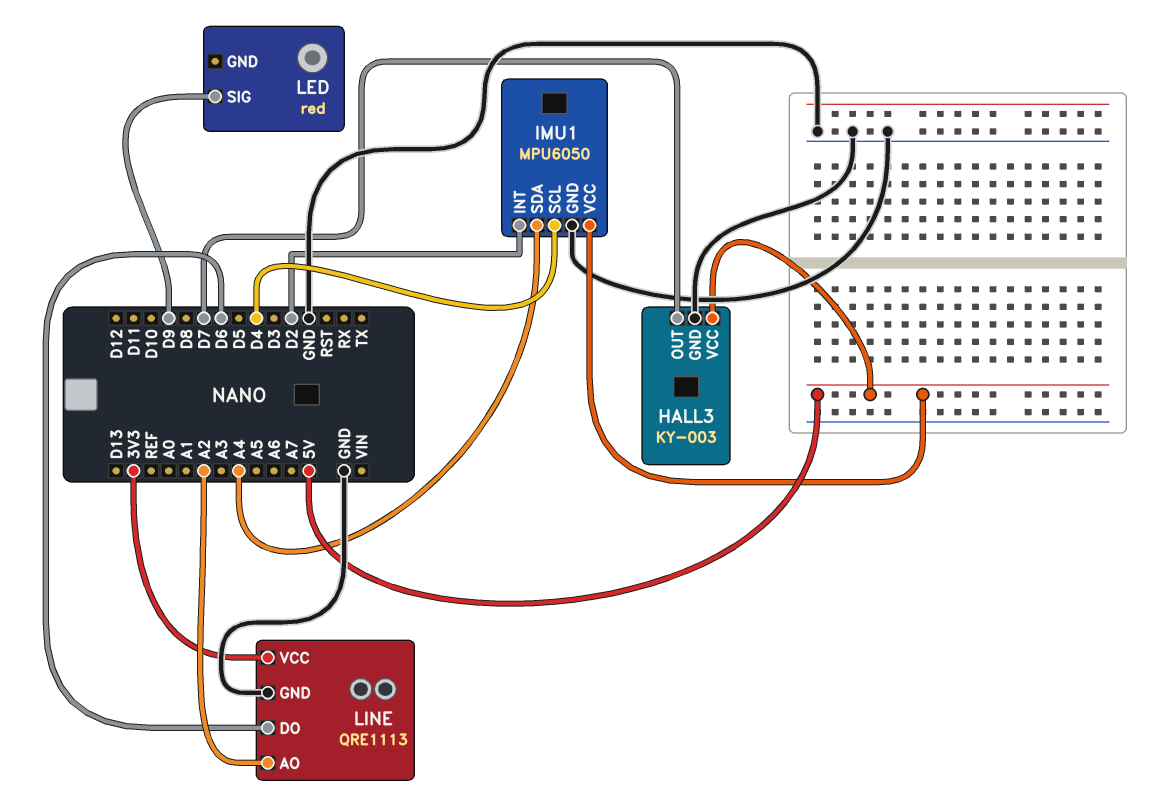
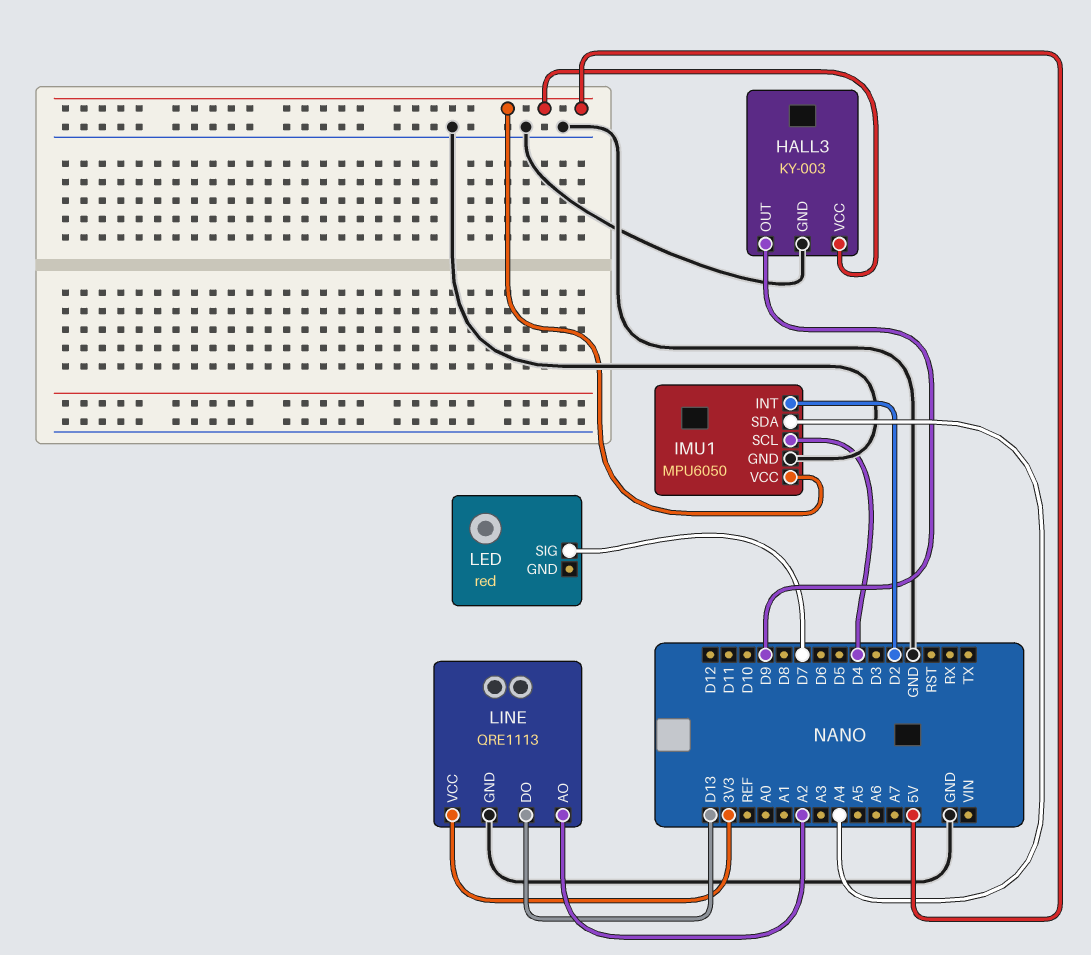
HALL3 pin OUT: D7 -> D9
LED pin SIG: D9 -> D7
LINE pin DO: D6 -> D13

